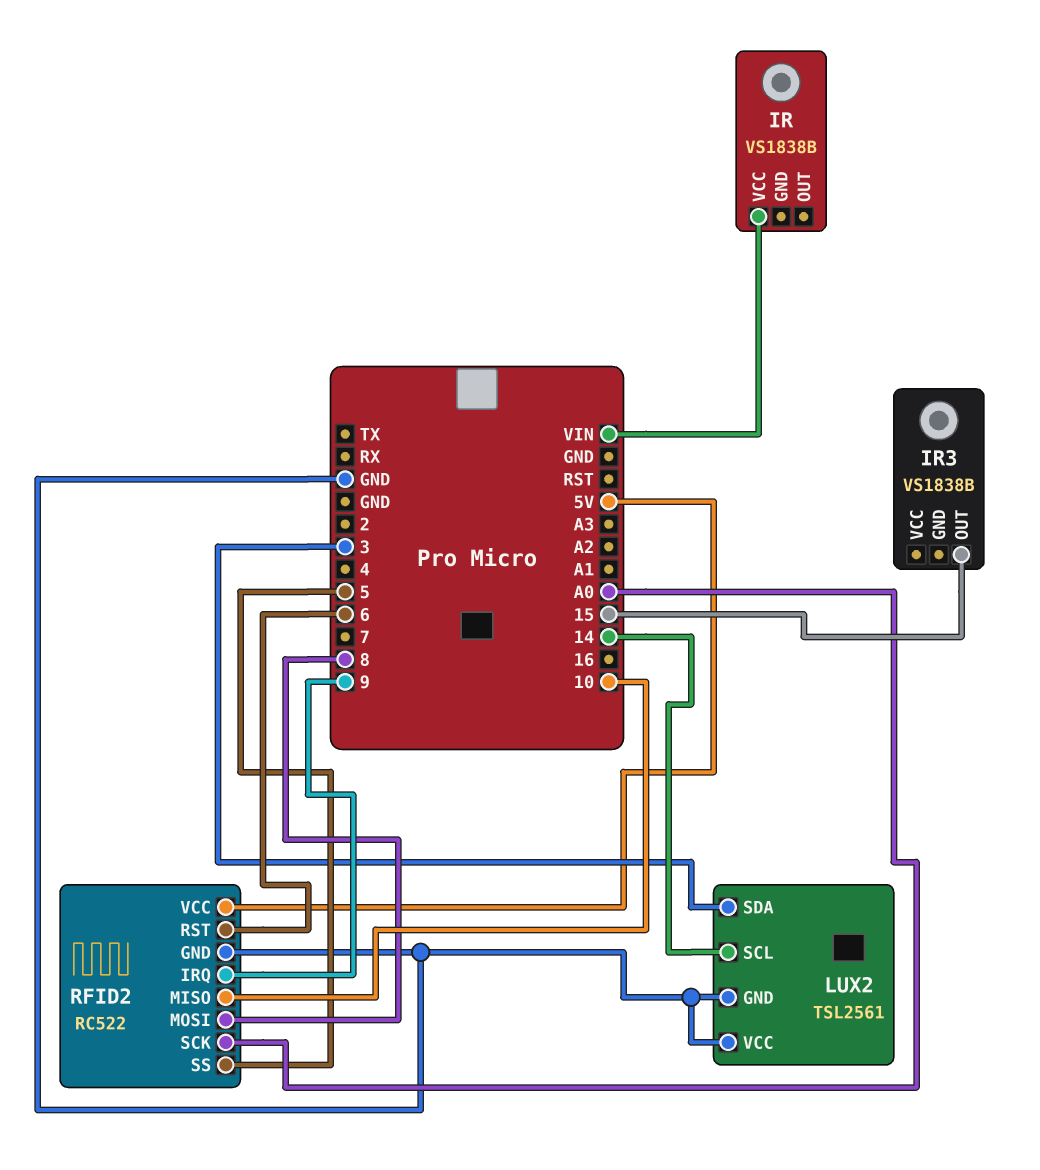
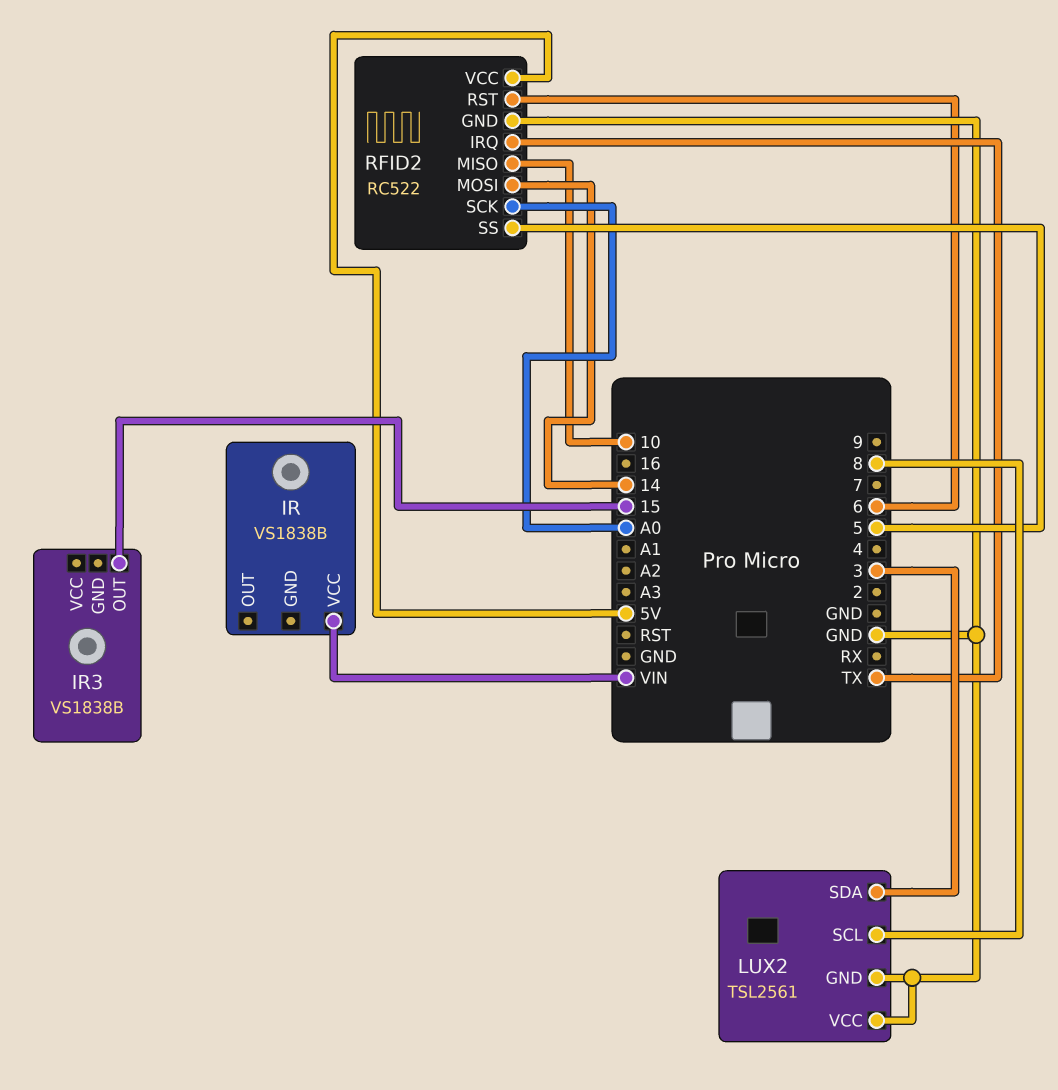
LUX2 pin SCL: 14 -> 8
RFID2 pin IRQ: 9 -> TX
RFID2 pin MOSI: 8 -> 14

